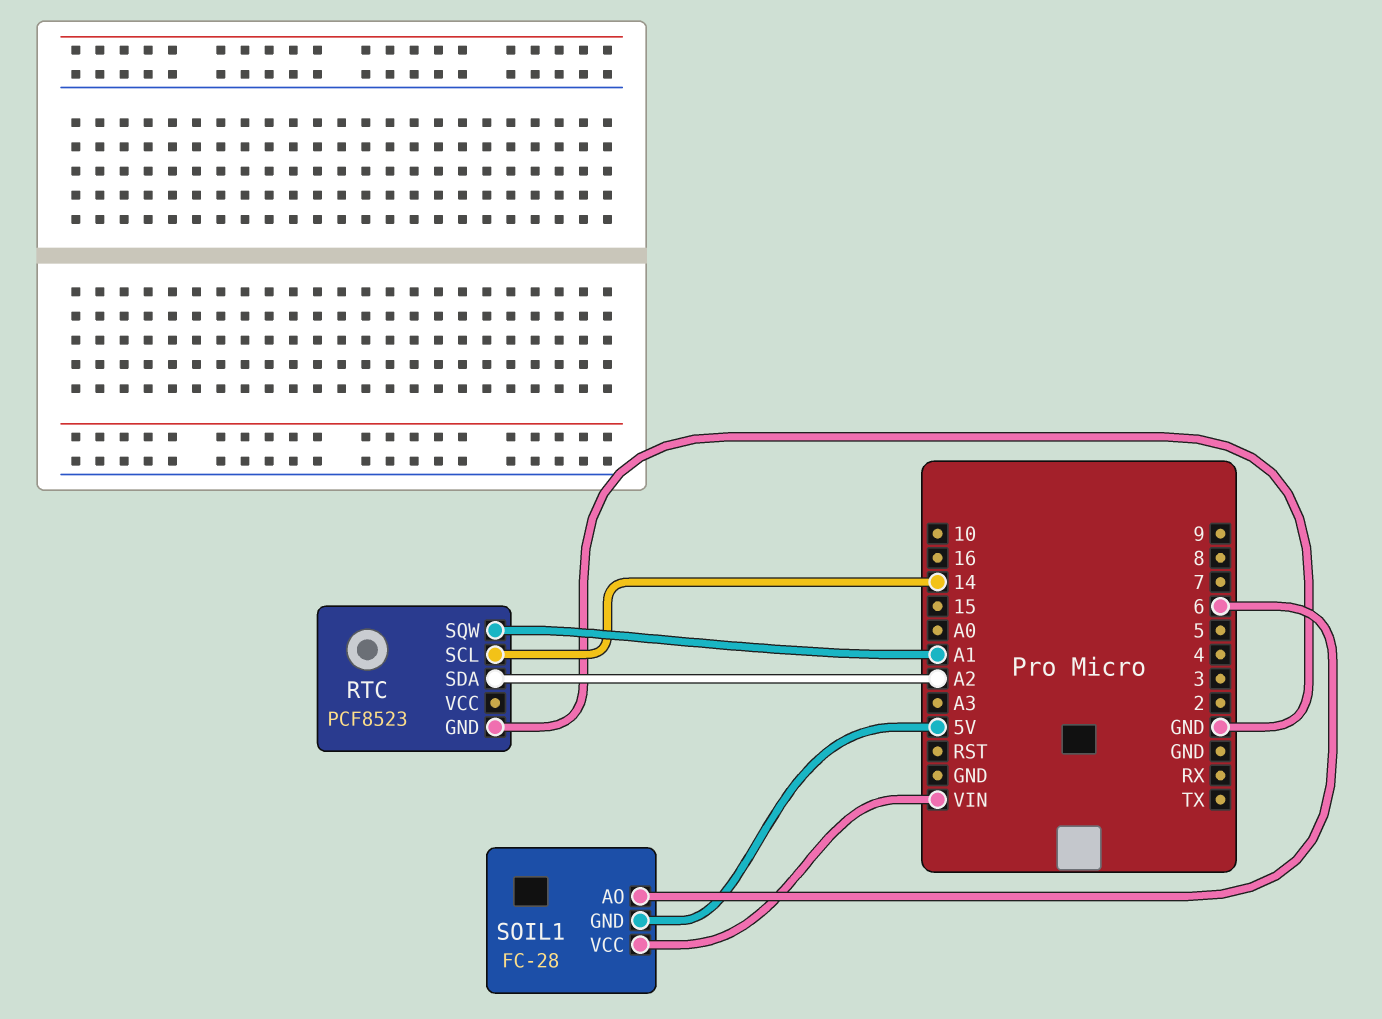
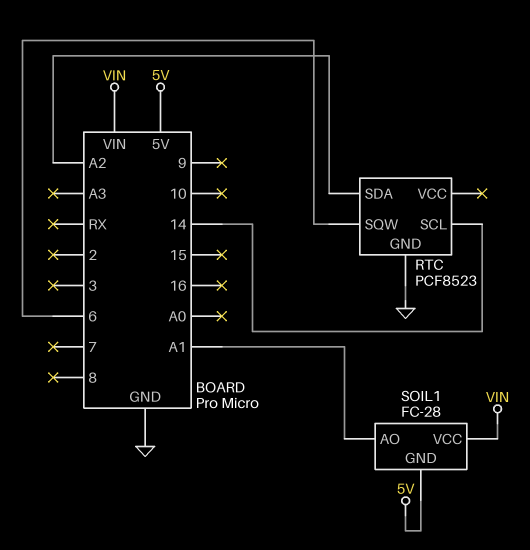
RTC pin SQW: A1 -> 6
SOIL1 pin AO: 6 -> A1

